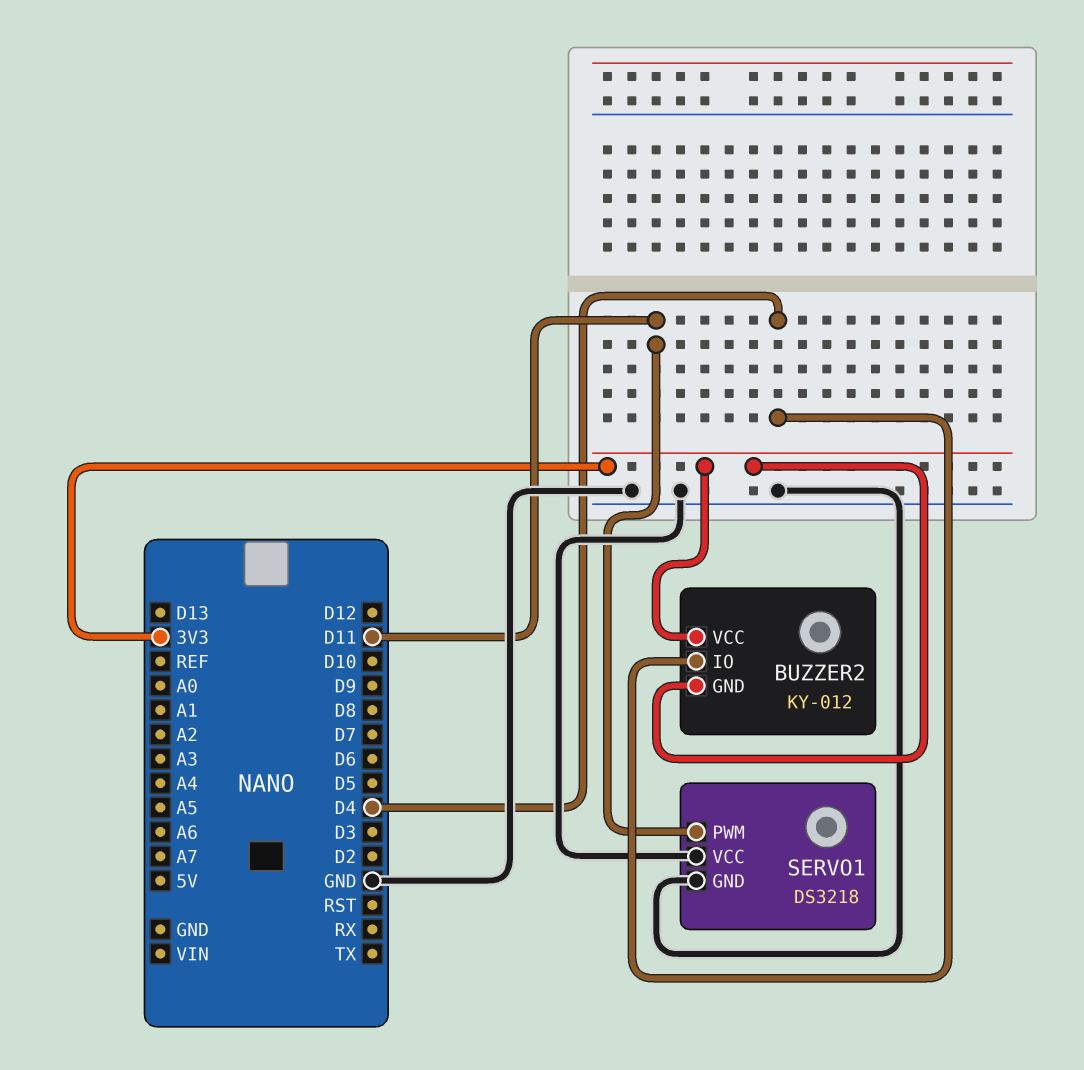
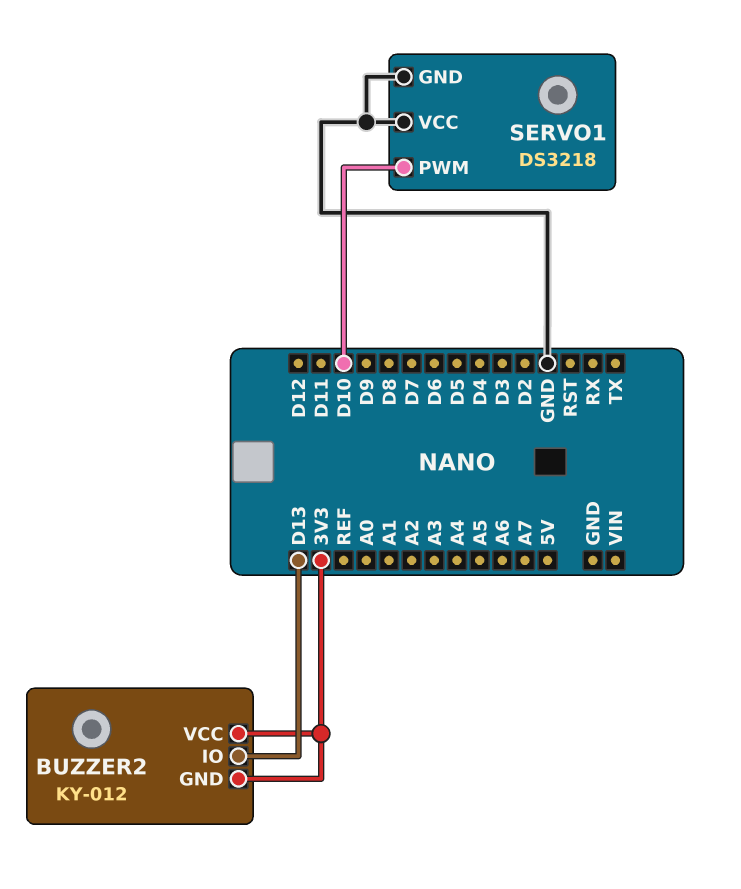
BUZZER2 pin IO: D4 -> D13
SERVO1 pin PWM: D11 -> D10

